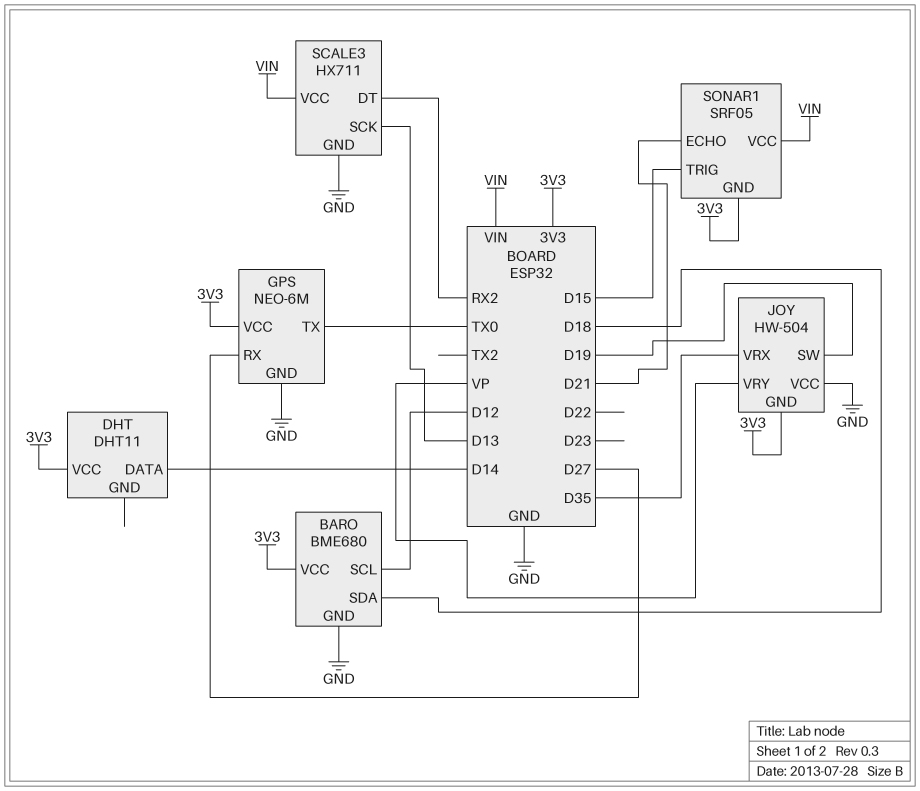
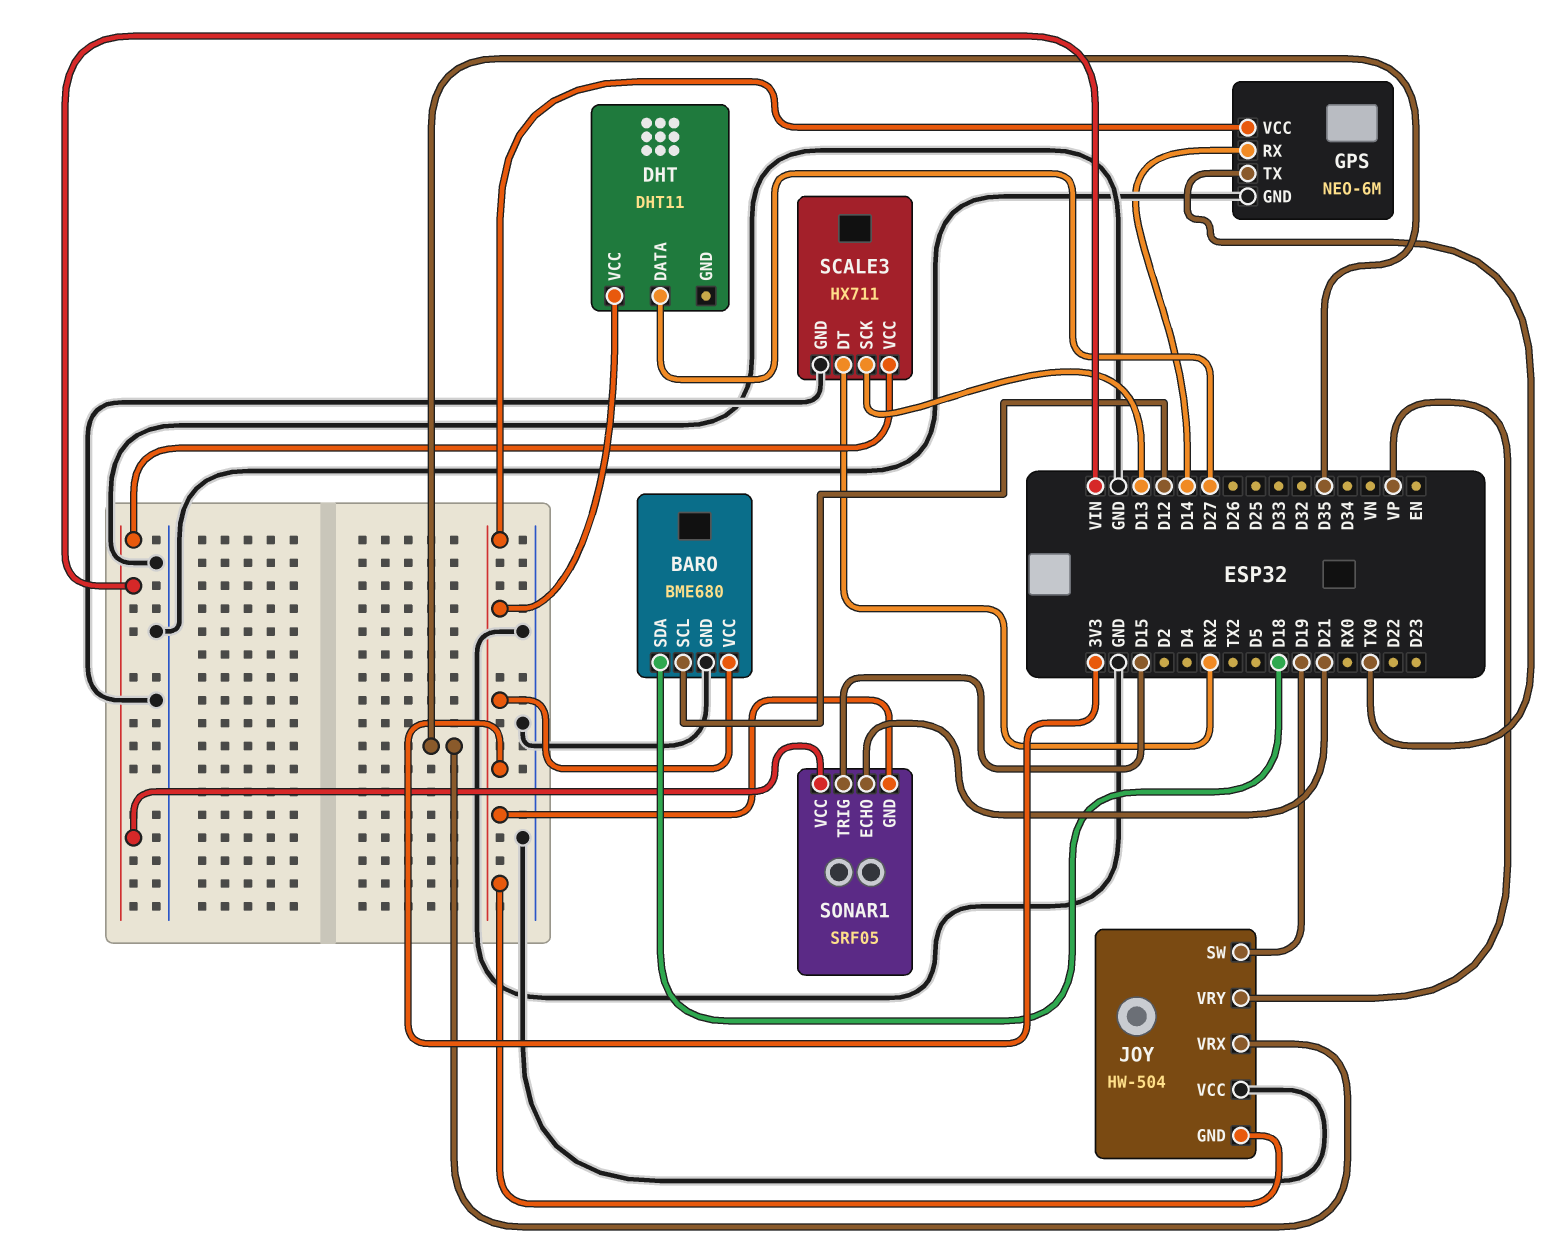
DHT pin DATA: D14 -> D27
GPS pin RX: D27 -> D14

